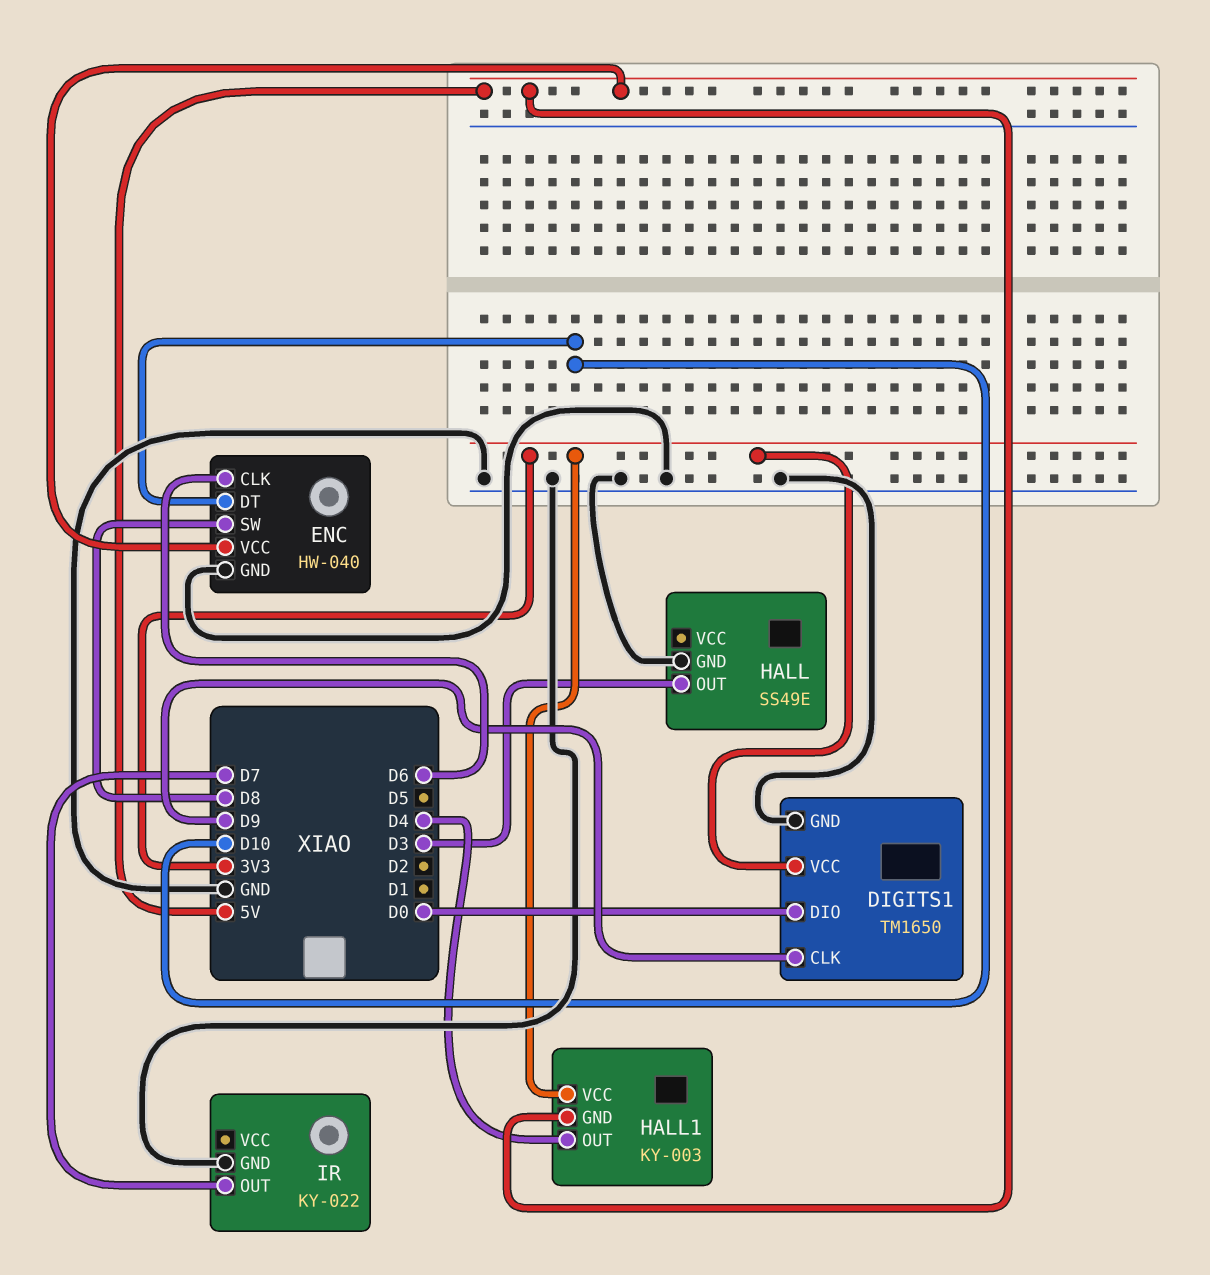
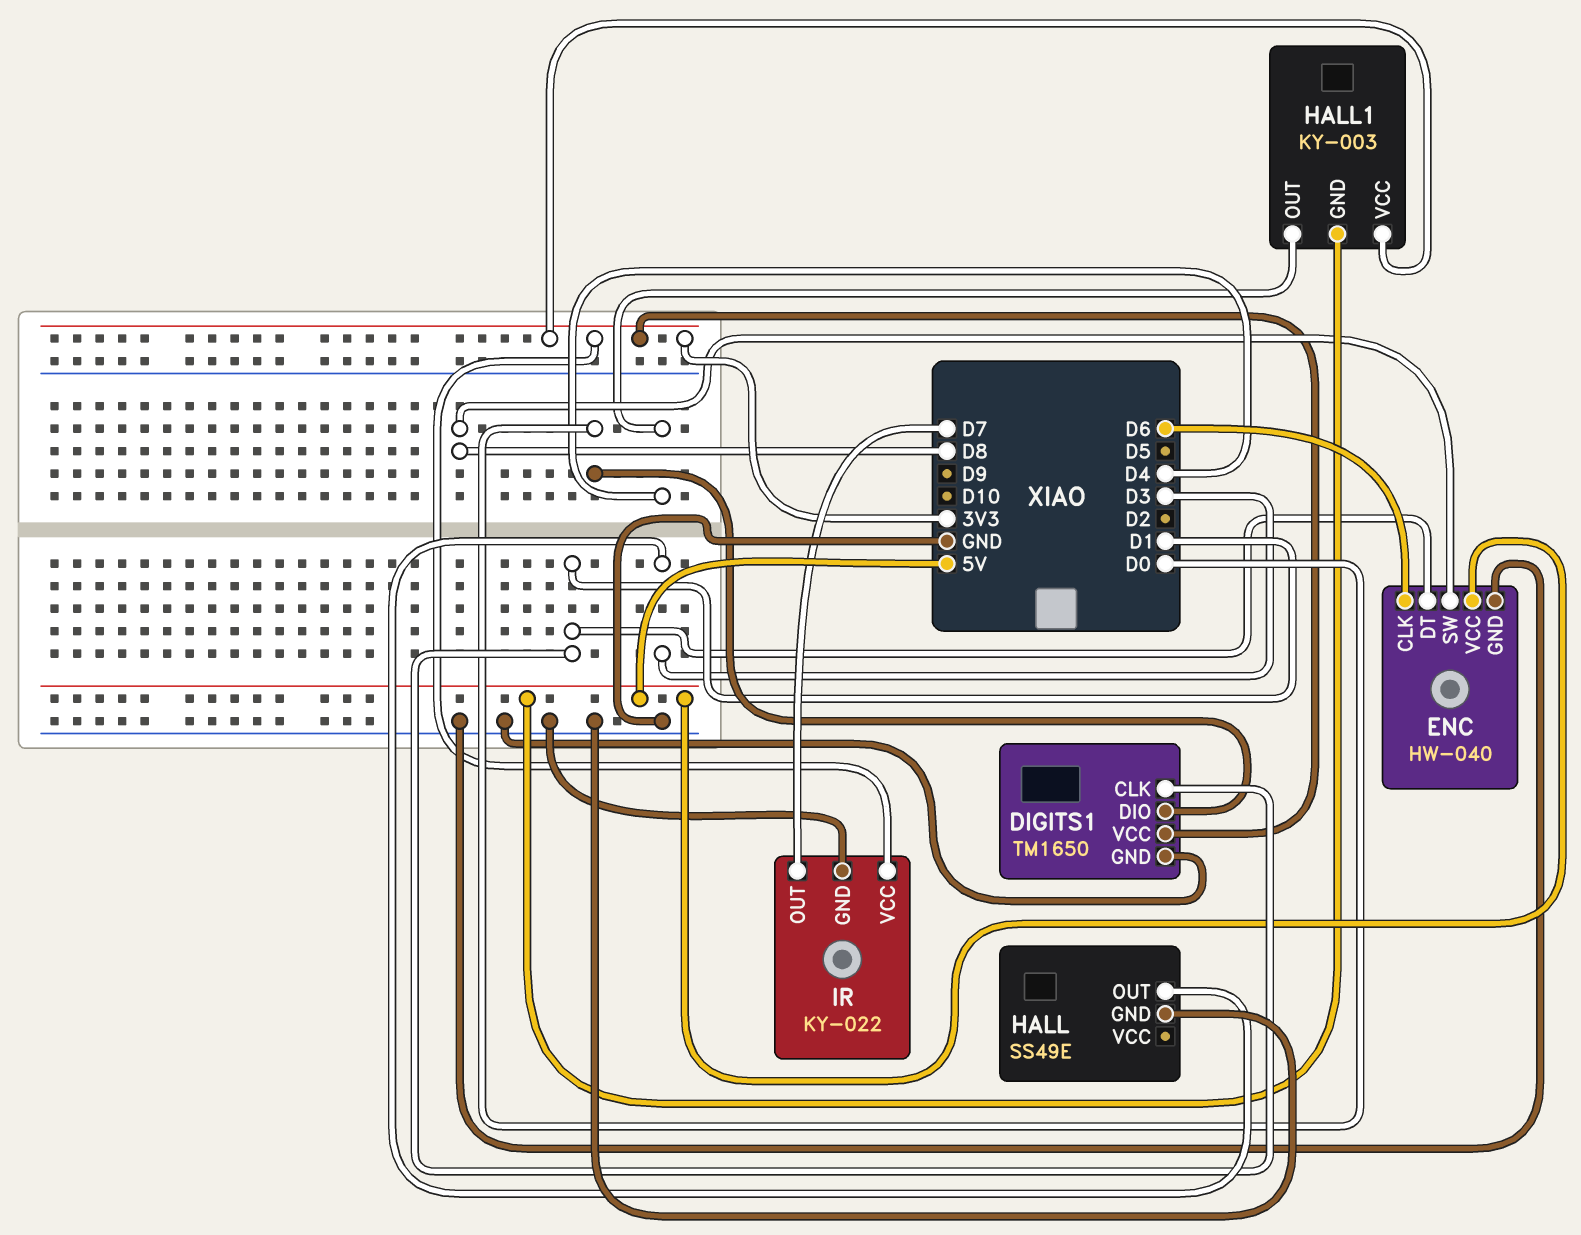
DIGITS1 pin CLK: D9 -> D1
ENC pin DT: D10 -> D1
IR pin VCC: none -> 3V3

